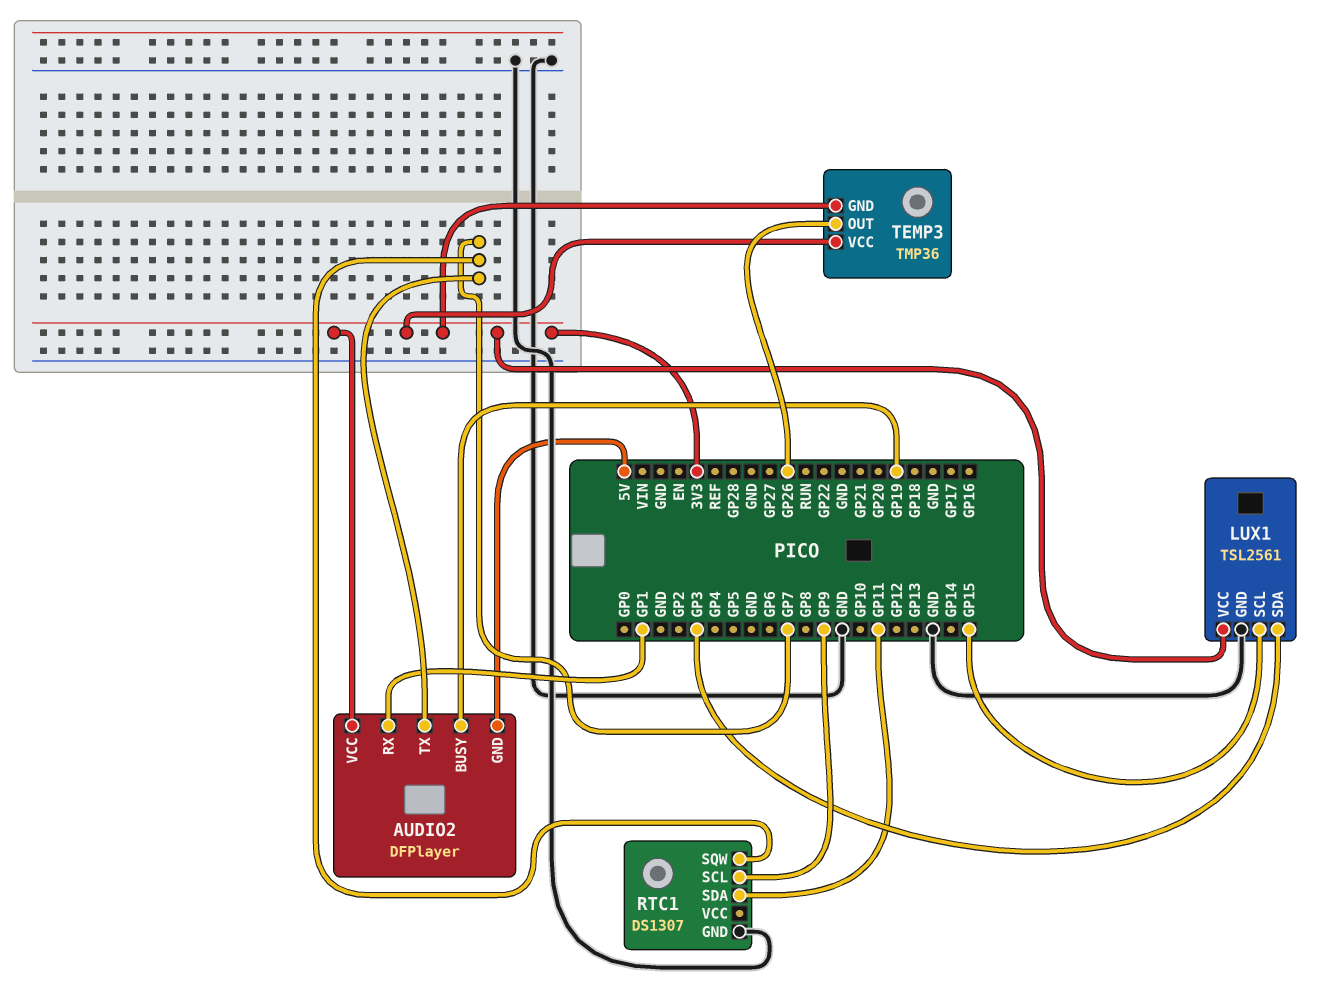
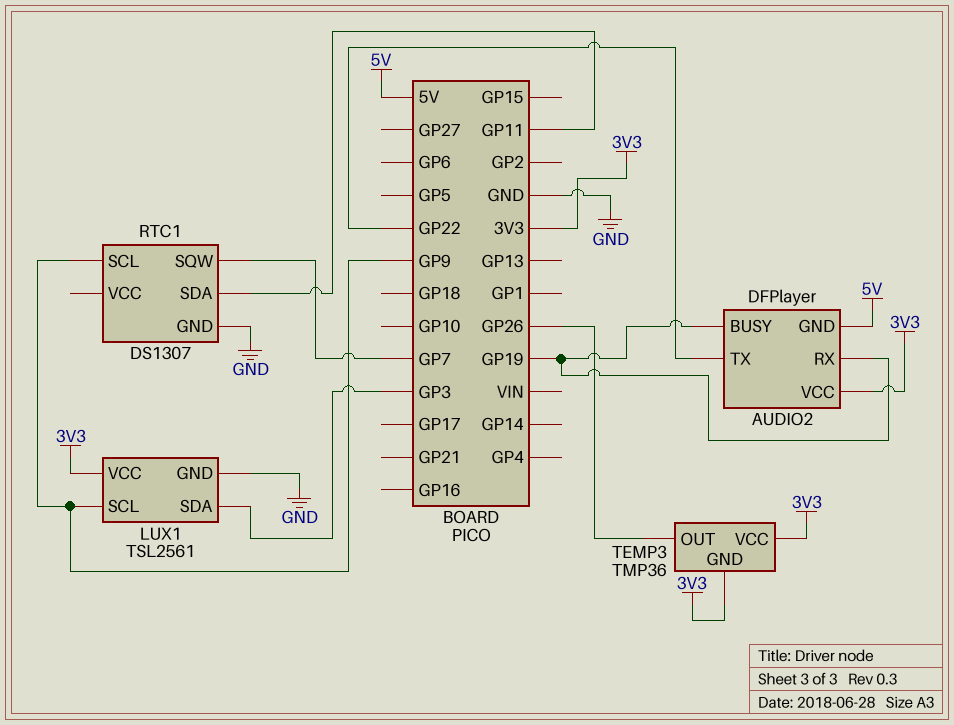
AUDIO2 pin RX: GP1 -> GP19
AUDIO2 pin TX: GP7 -> GP22
LUX1 pin SCL: GP15 -> GP9

